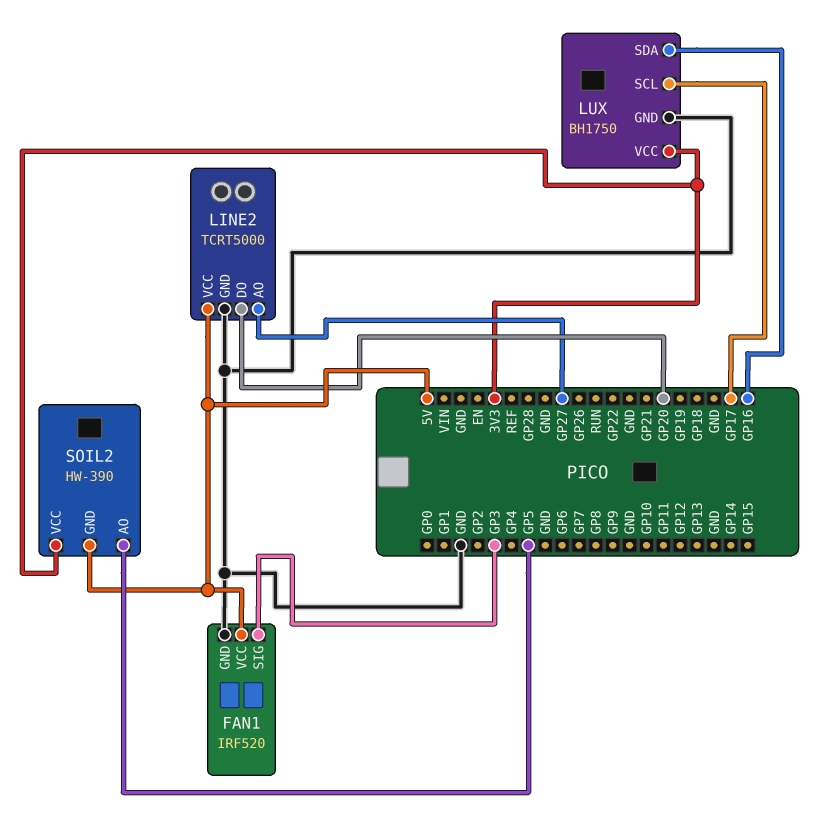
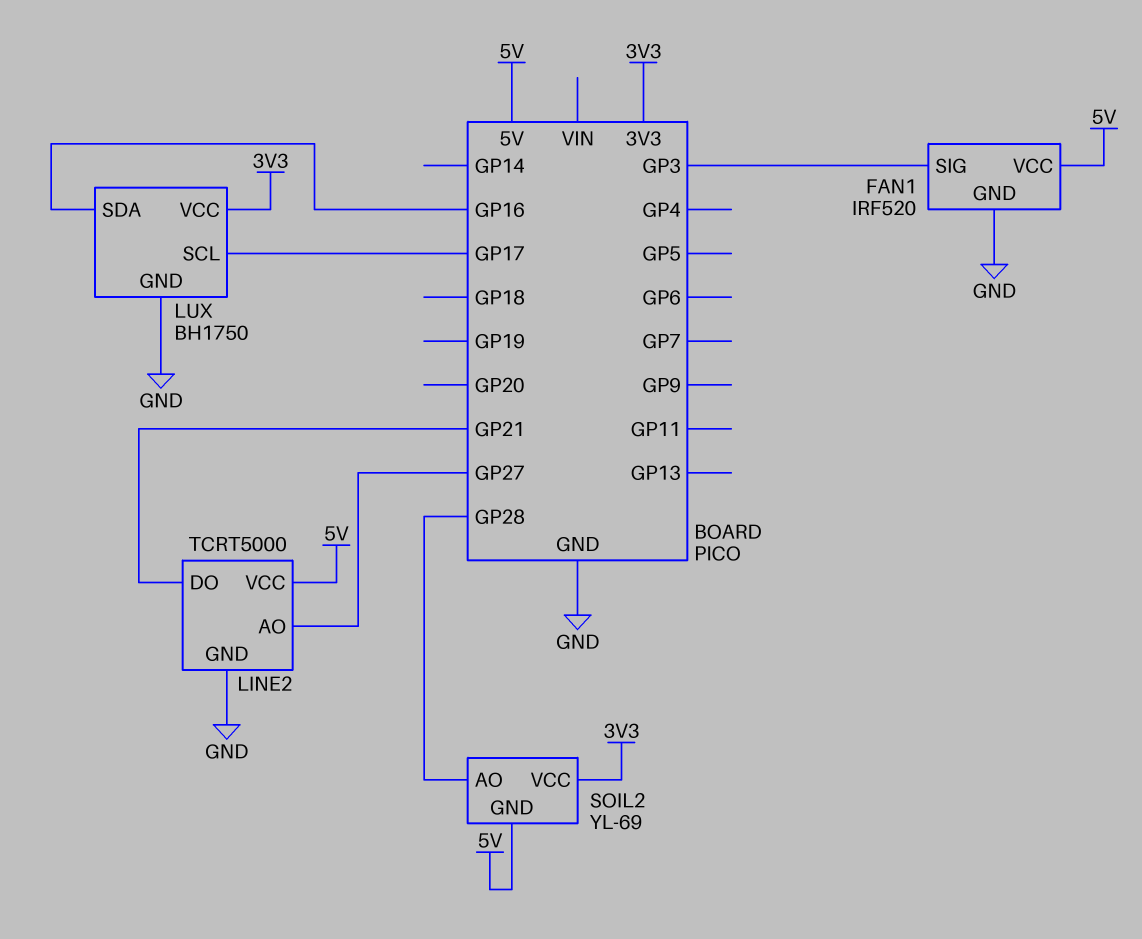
LINE2 pin DO: GP20 -> GP21
SOIL2: HW-390 -> YL-69
SOIL2 pin AO: GP5 -> GP28

